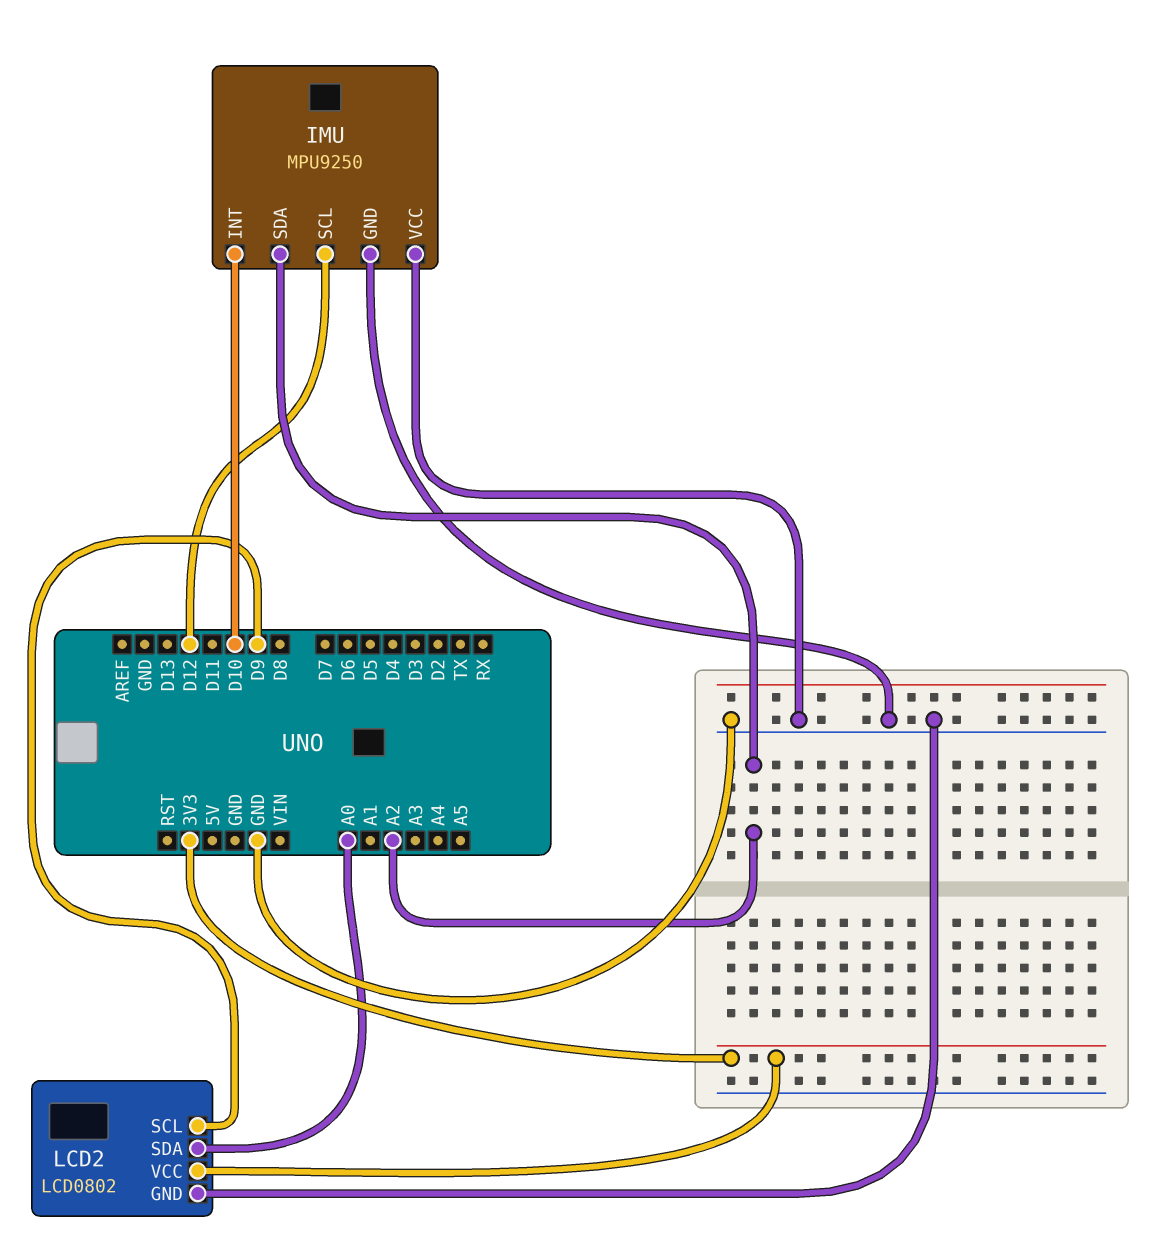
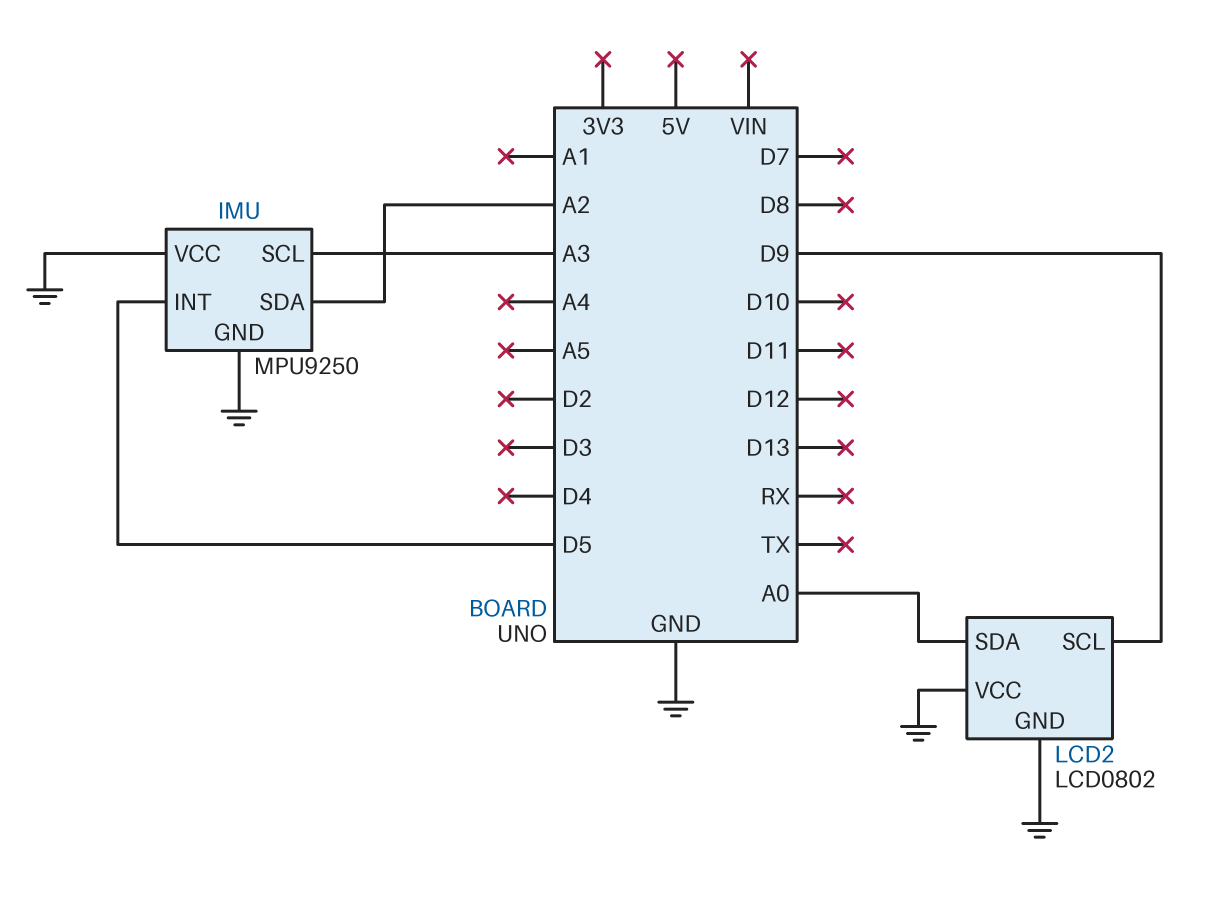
IMU pin INT: D10 -> D5
IMU pin SCL: D12 -> A3
LCD2 pin VCC: 3V3 -> GND

